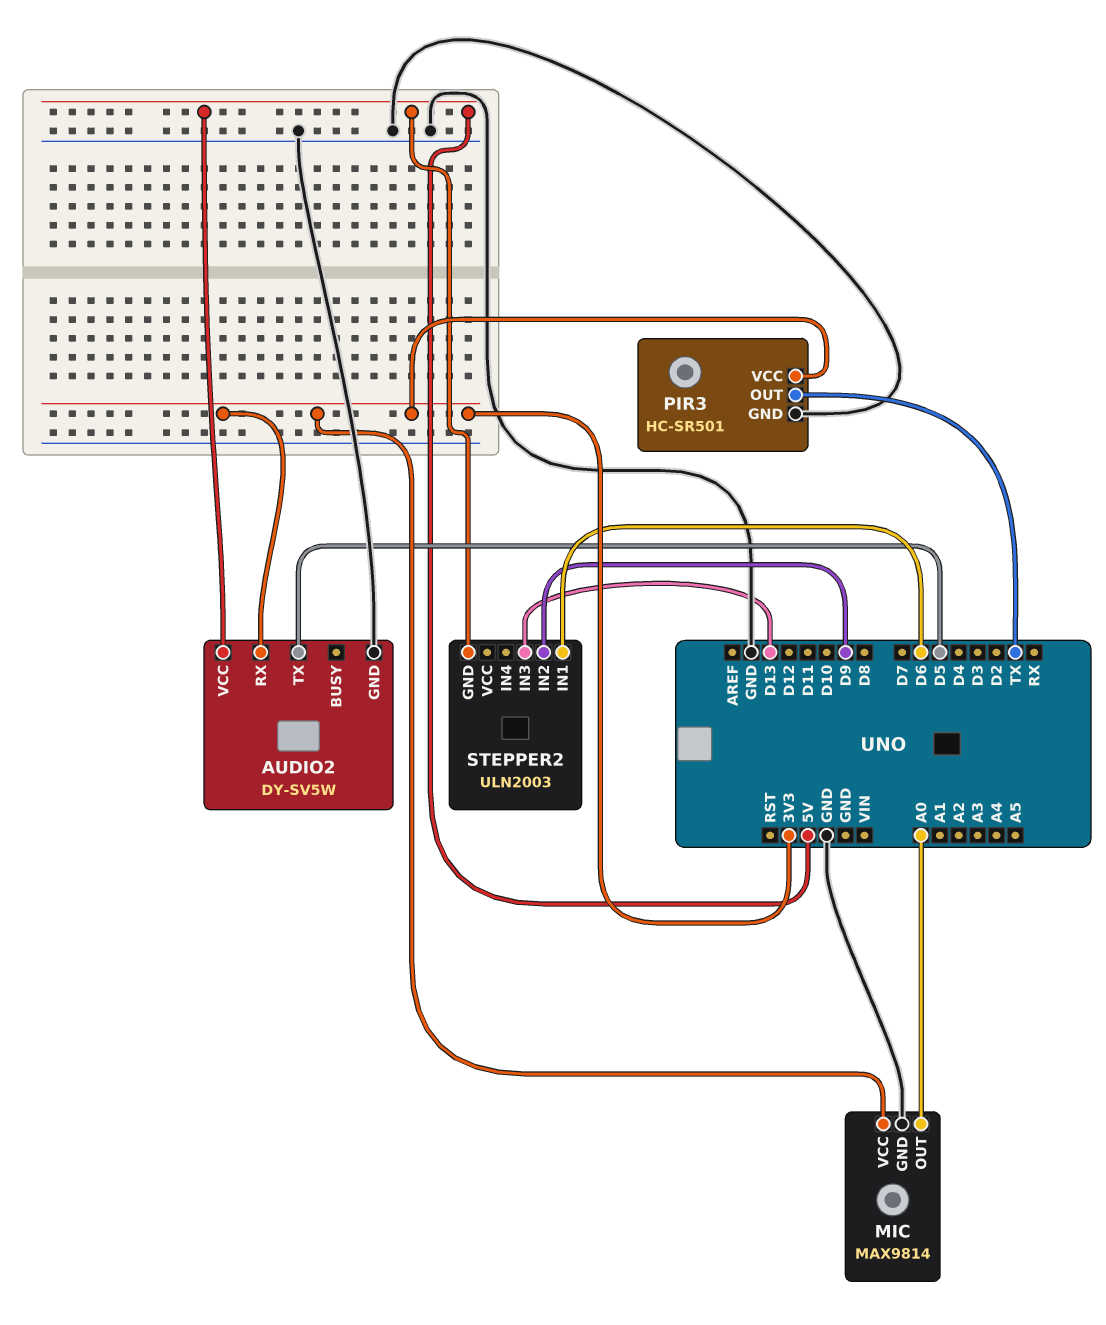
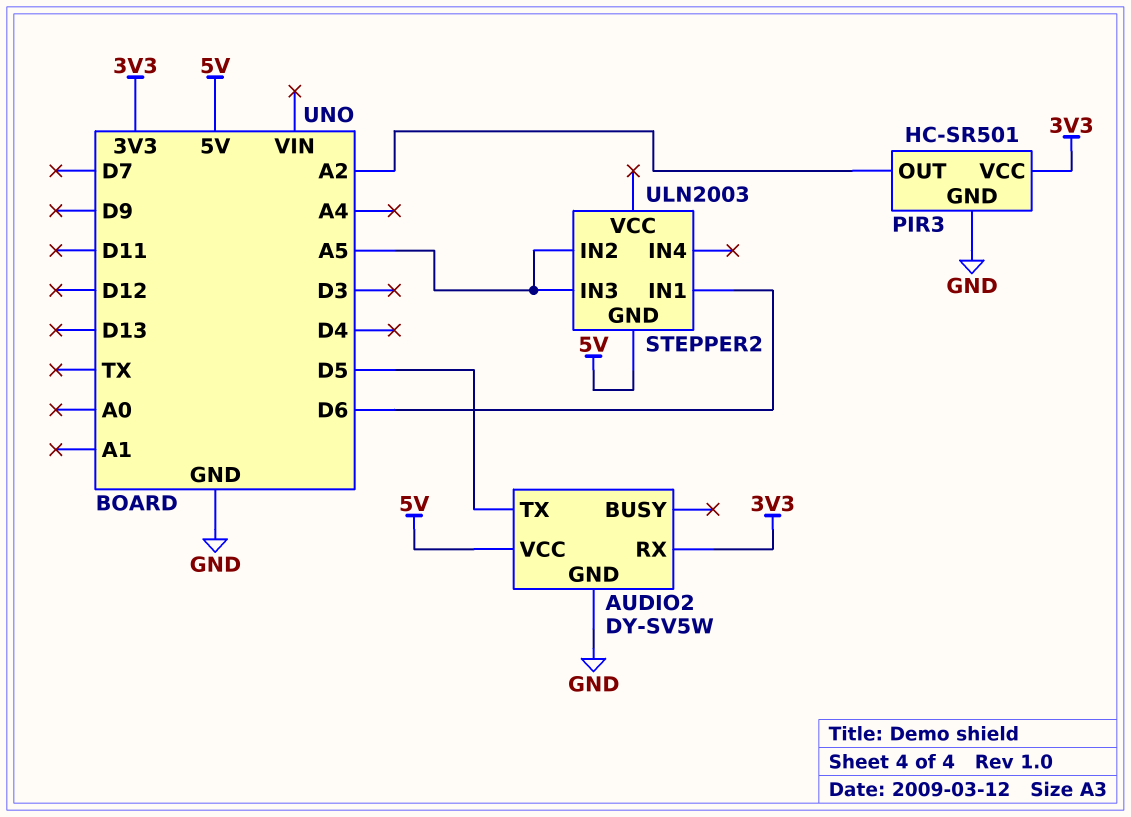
MIC: MAX9814 -> none
MIC pin GND: GND -> none
MIC pin OUT: A0 -> none
MIC pin VCC: 3V3 -> none
PIR3 pin OUT: TX -> A2
STEPPER2 pin IN2: D9 -> A5
STEPPER2 pin IN3: D13 -> A5

